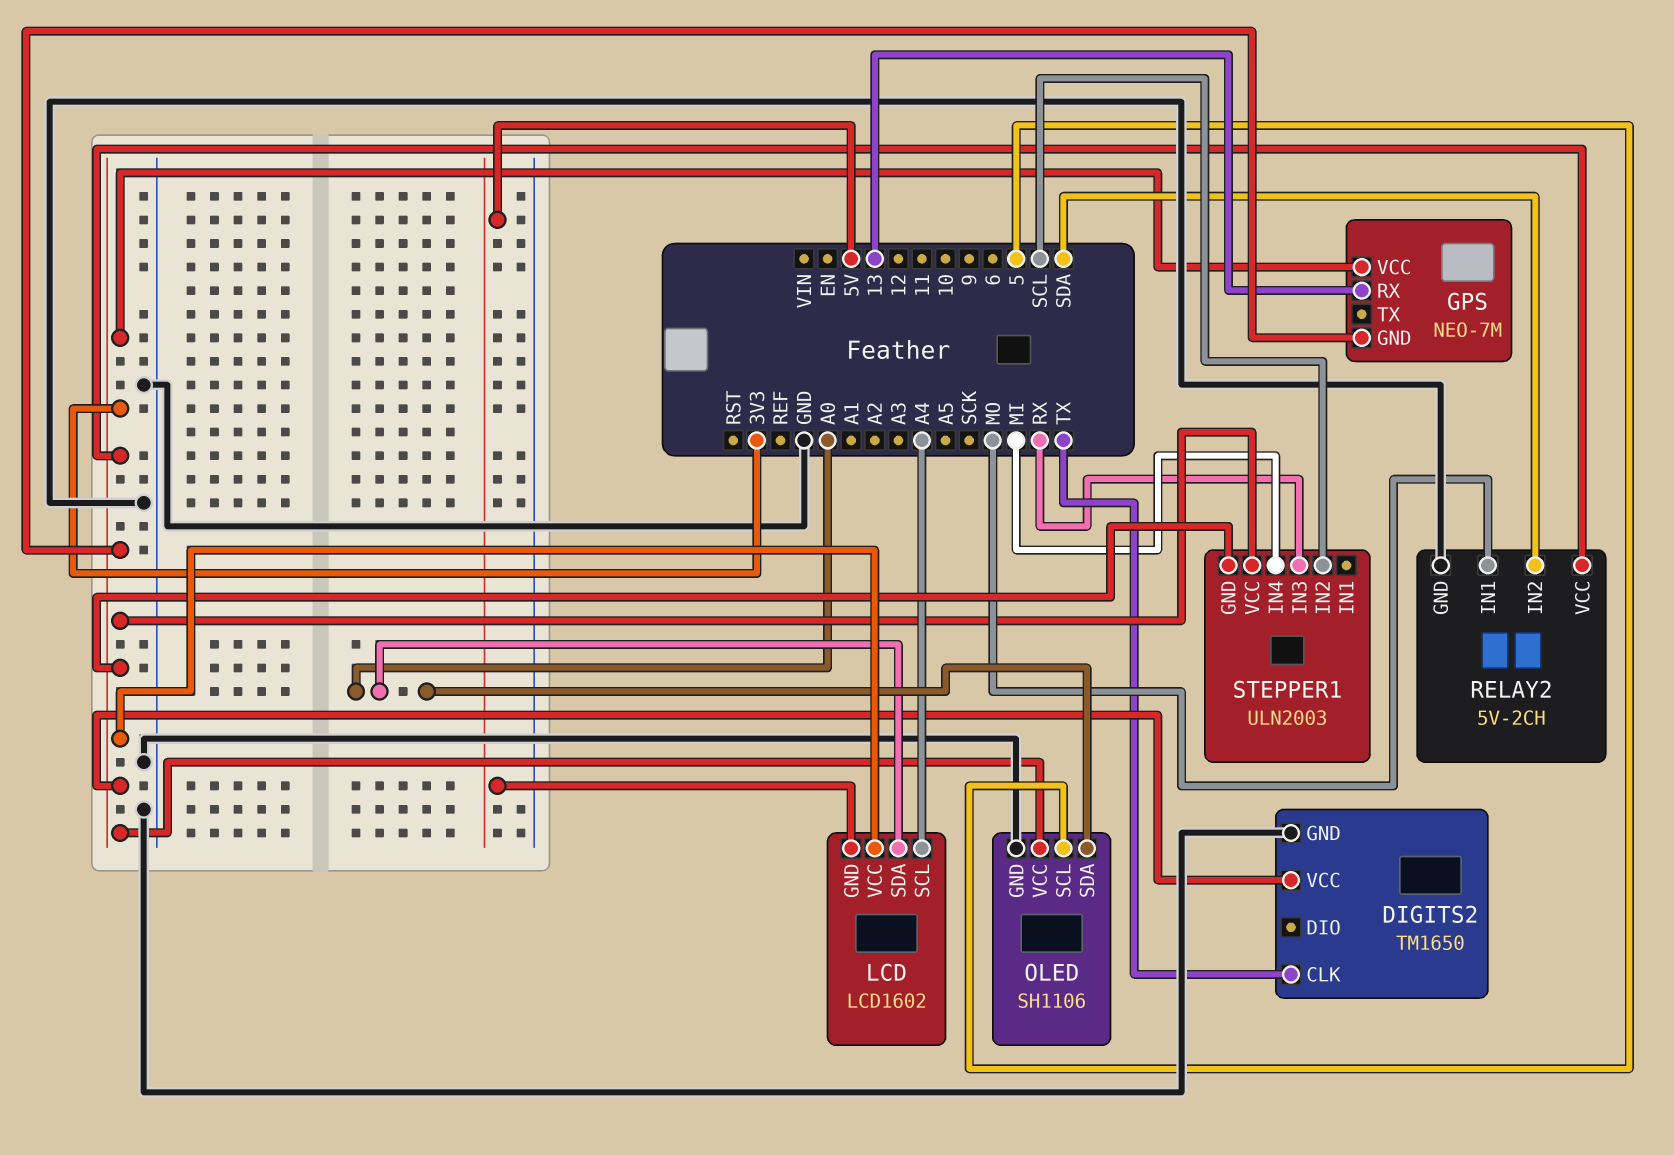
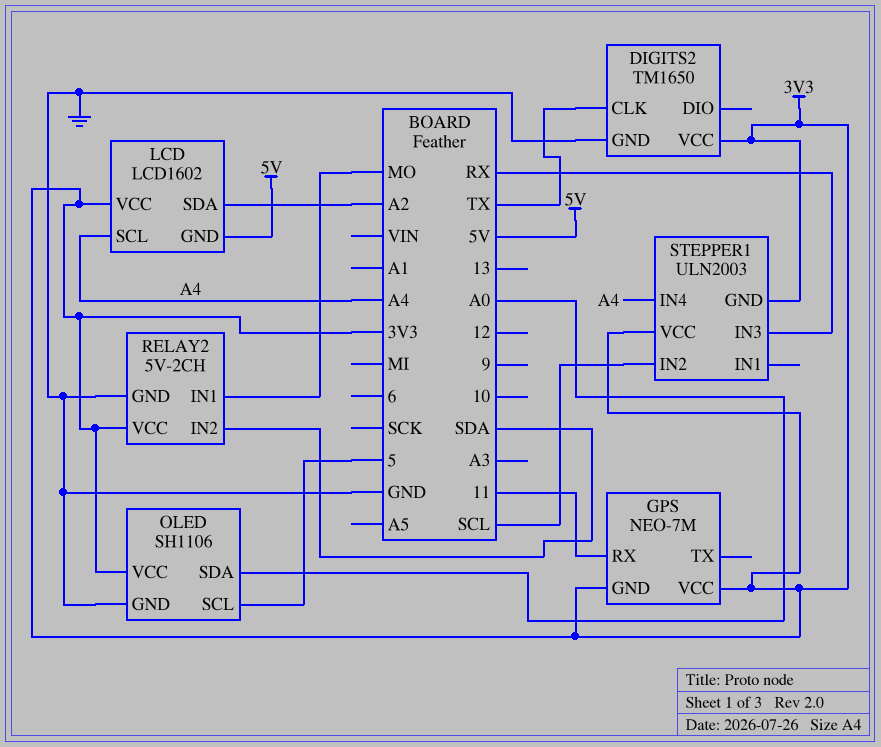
GPS pin RX: 13 -> 11
LCD pin SDA: A0 -> A2
STEPPER1 pin IN4: MI -> A4

